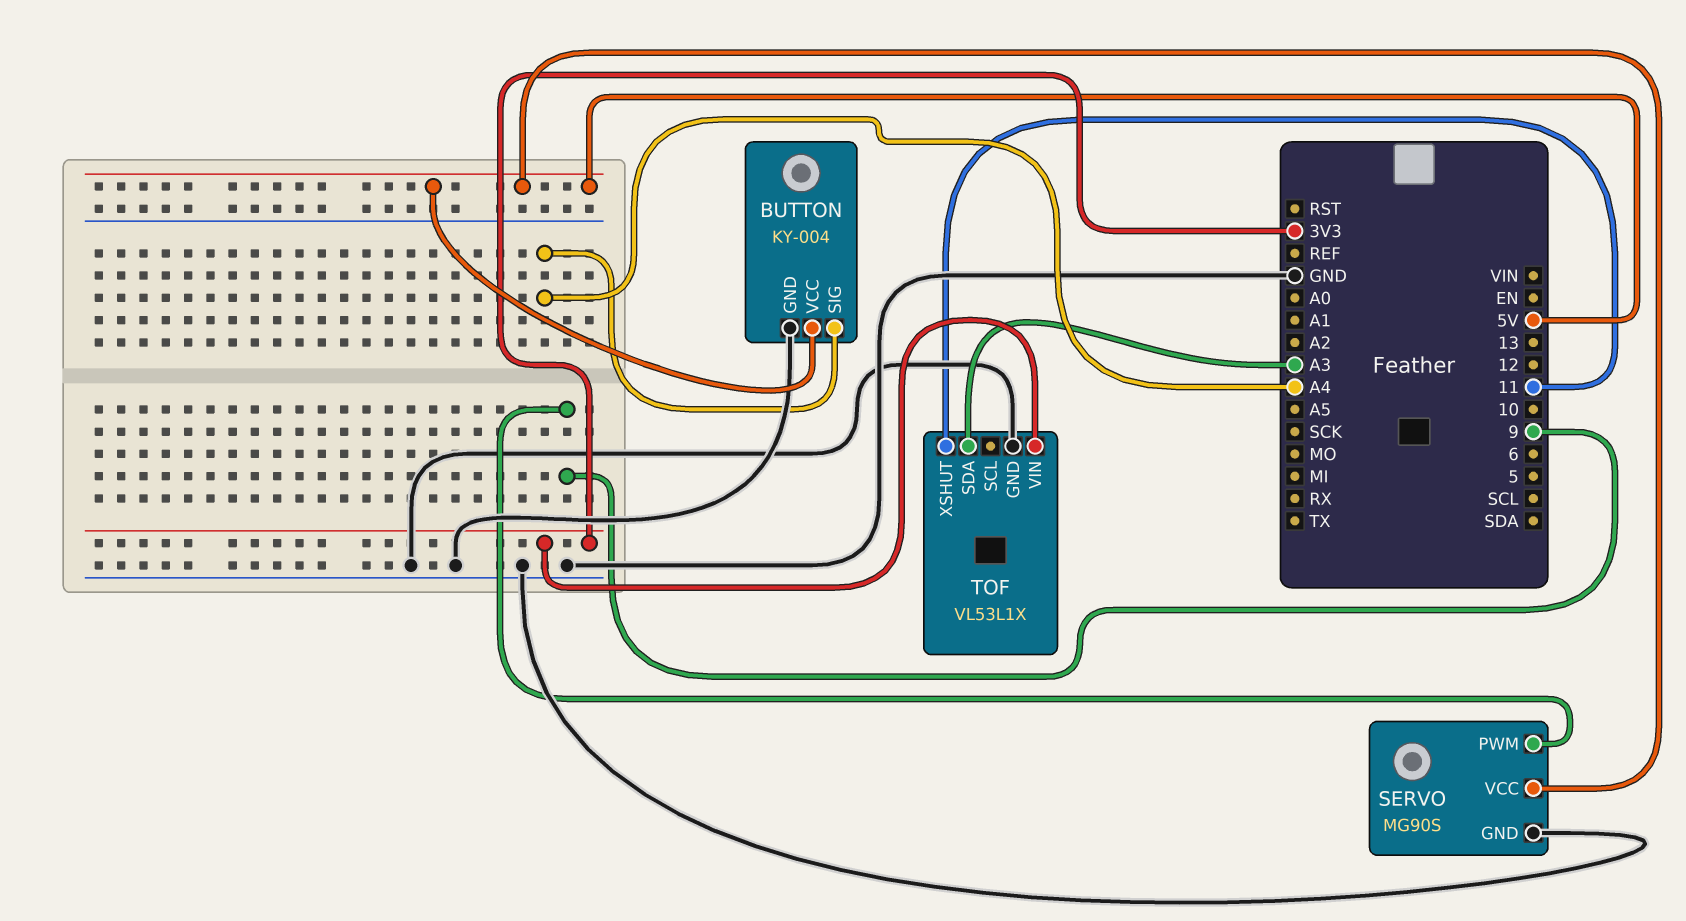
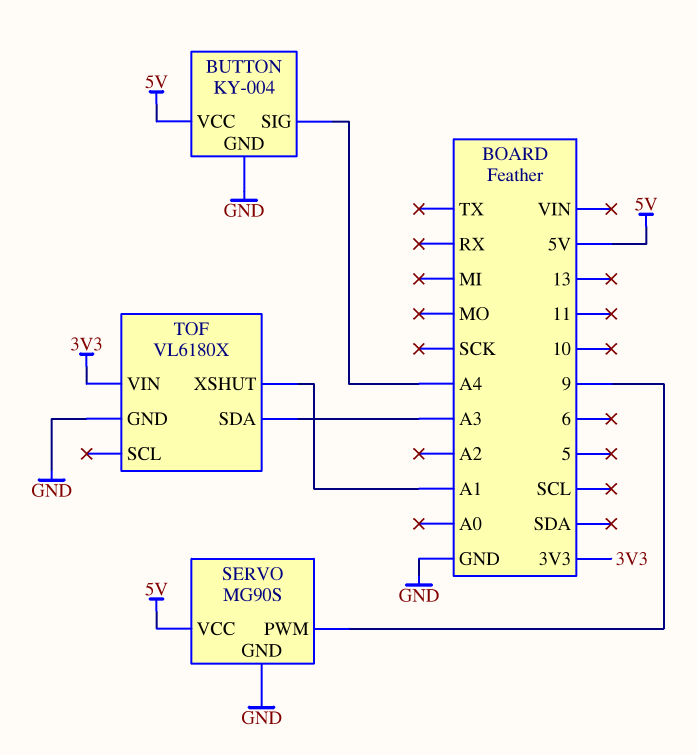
TOF: VL53L1X -> VL6180X
TOF pin XSHUT: 11 -> A1

